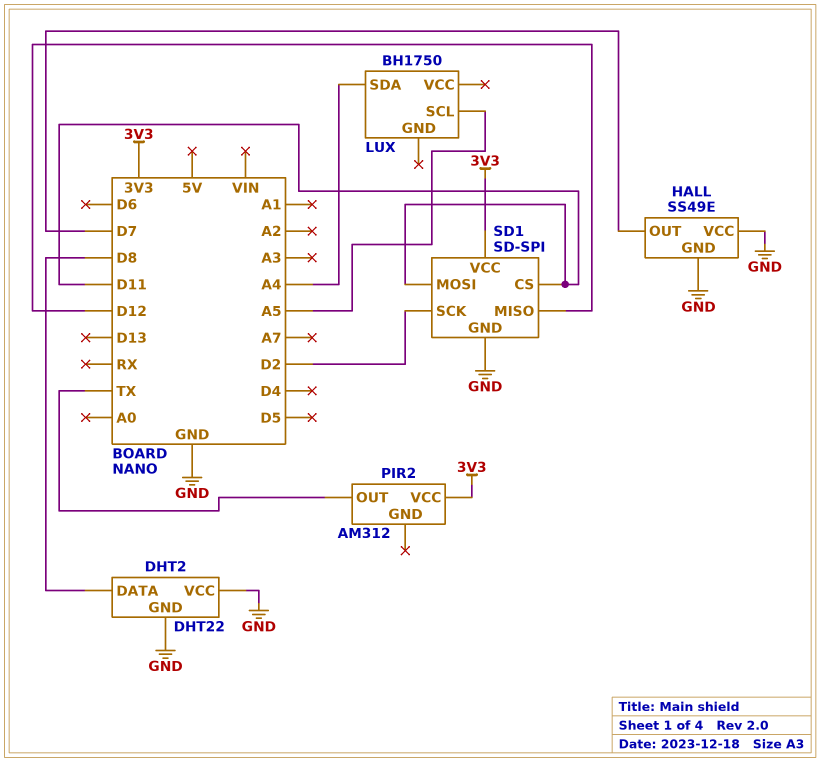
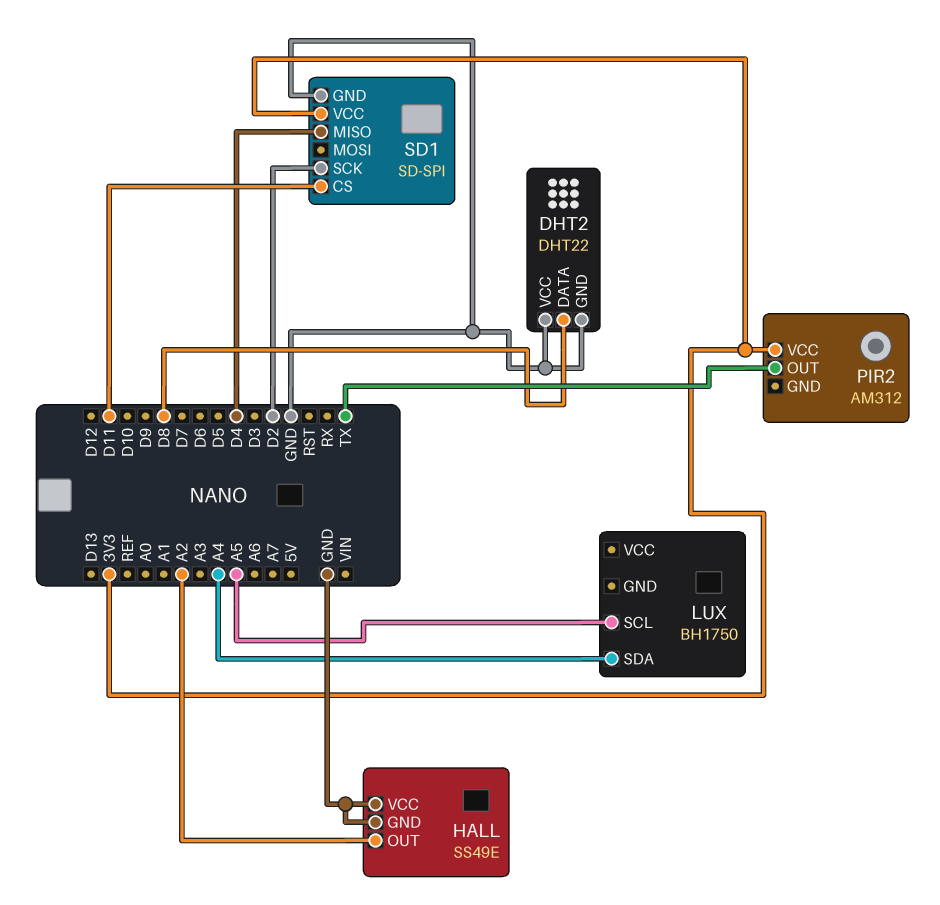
HALL pin OUT: D7 -> A2
SD1 pin MISO: D12 -> D4
SD1 pin MOSI: D11 -> none

